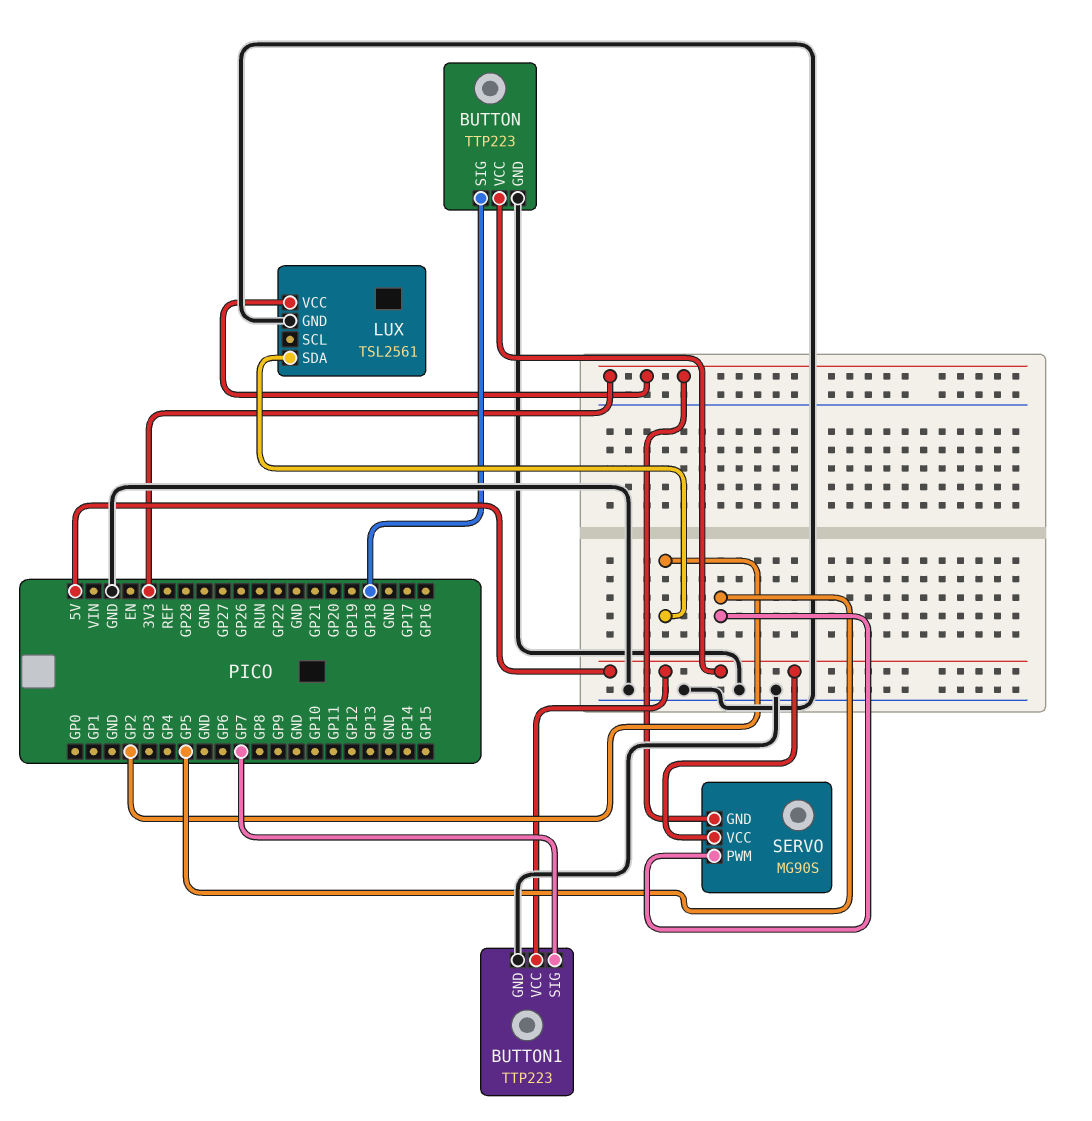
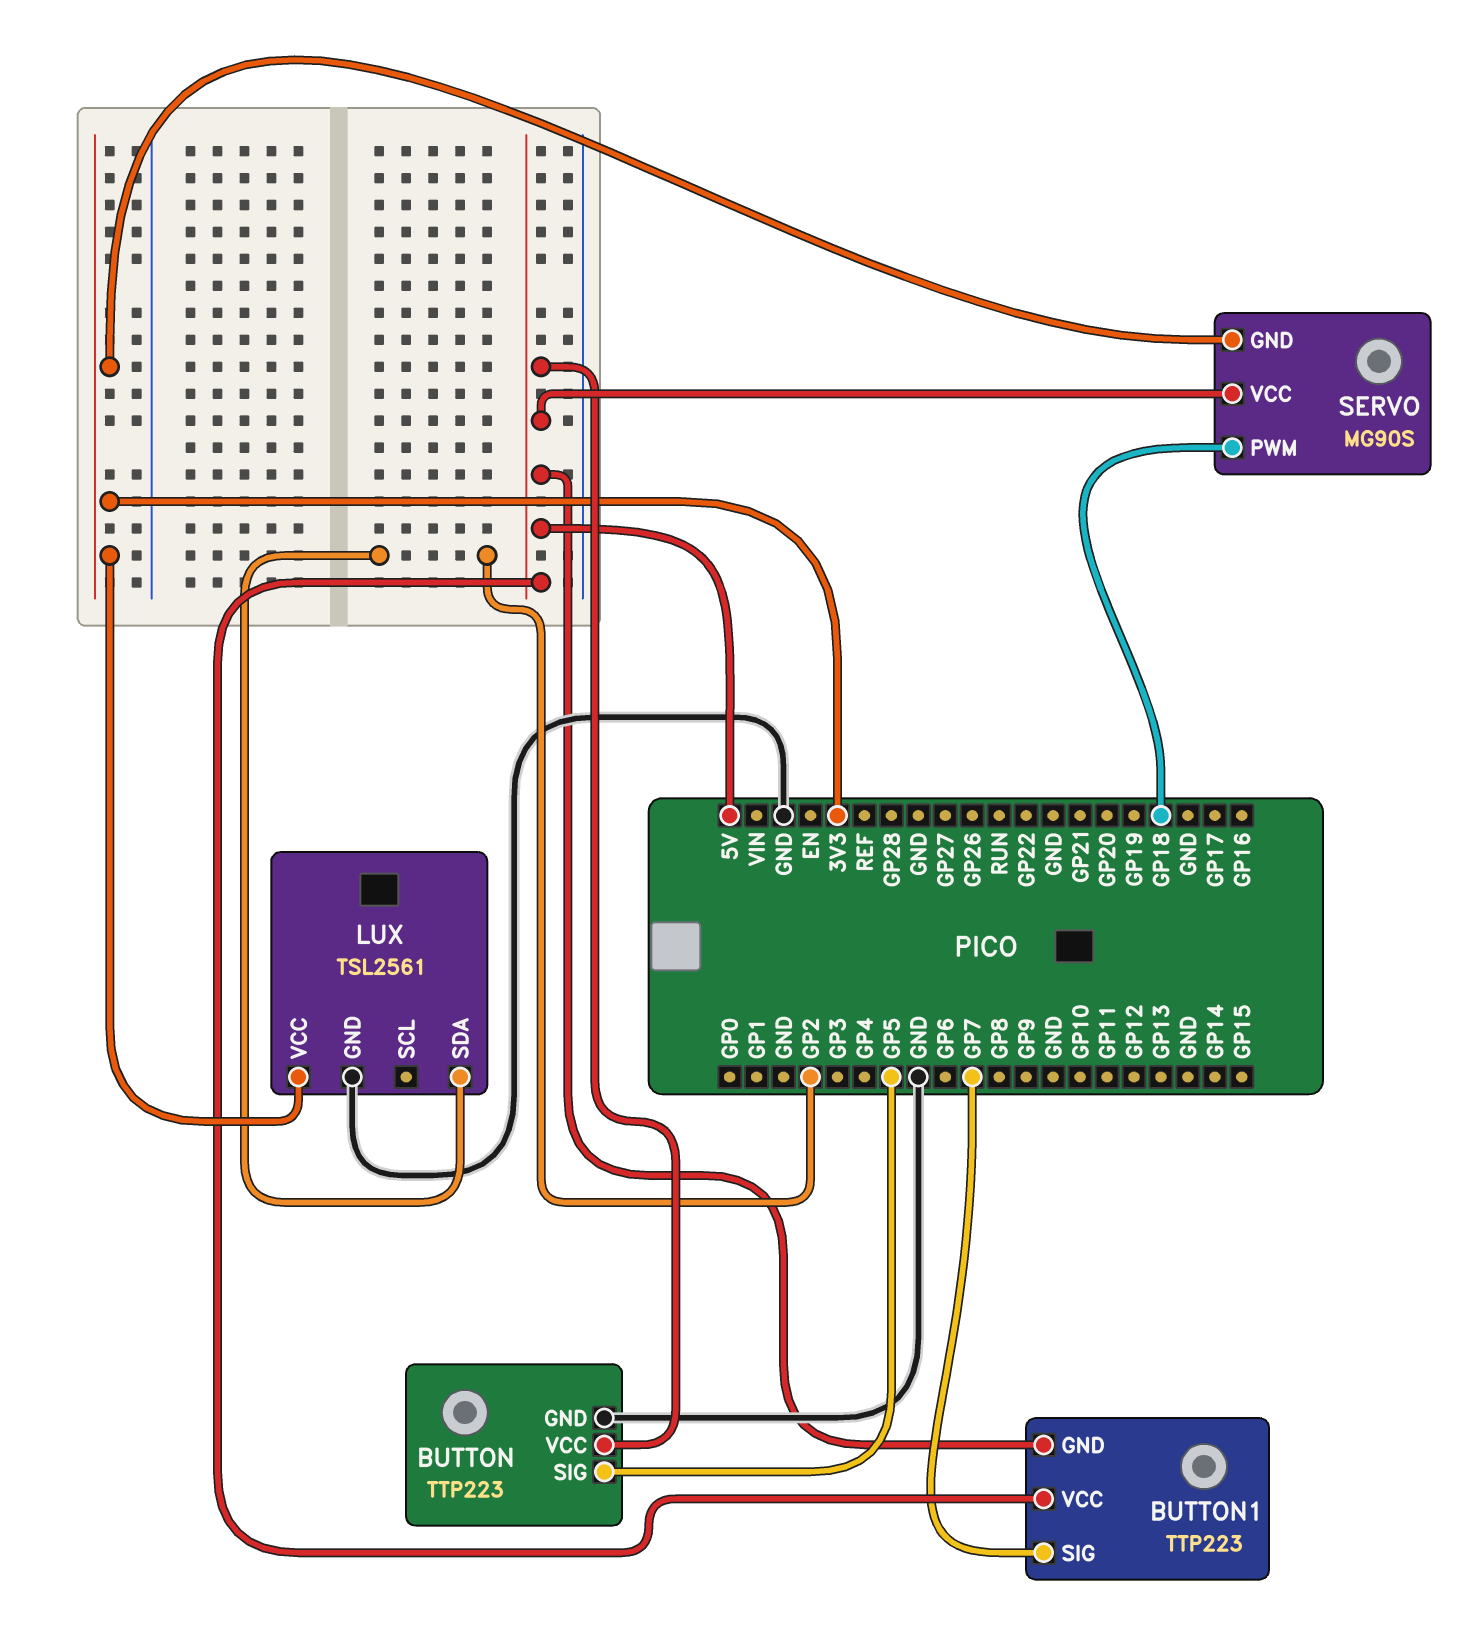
BUTTON pin SIG: GP18 -> GP5
BUTTON1 pin GND: GND -> 5V
SERVO pin PWM: GP5 -> GP18

